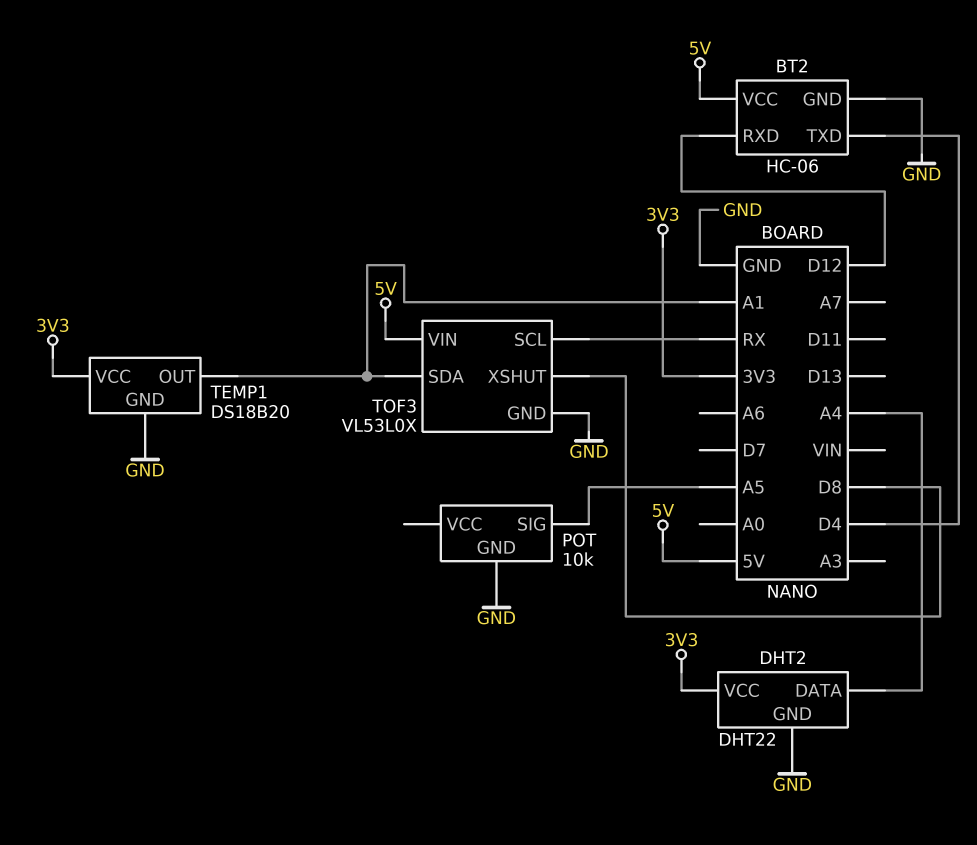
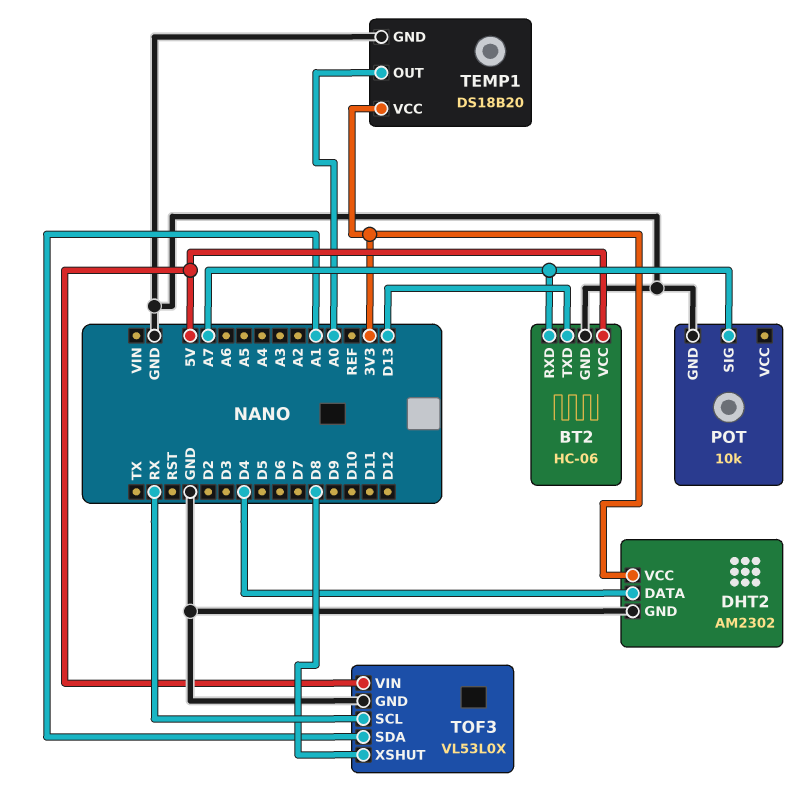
BT2 pin RXD: D12 -> A7
BT2 pin TXD: D4 -> D13
DHT2: DHT22 -> AM2302
DHT2 pin DATA: A4 -> D4
POT pin SIG: A5 -> A7
TEMP1 pin OUT: A1 -> A0

